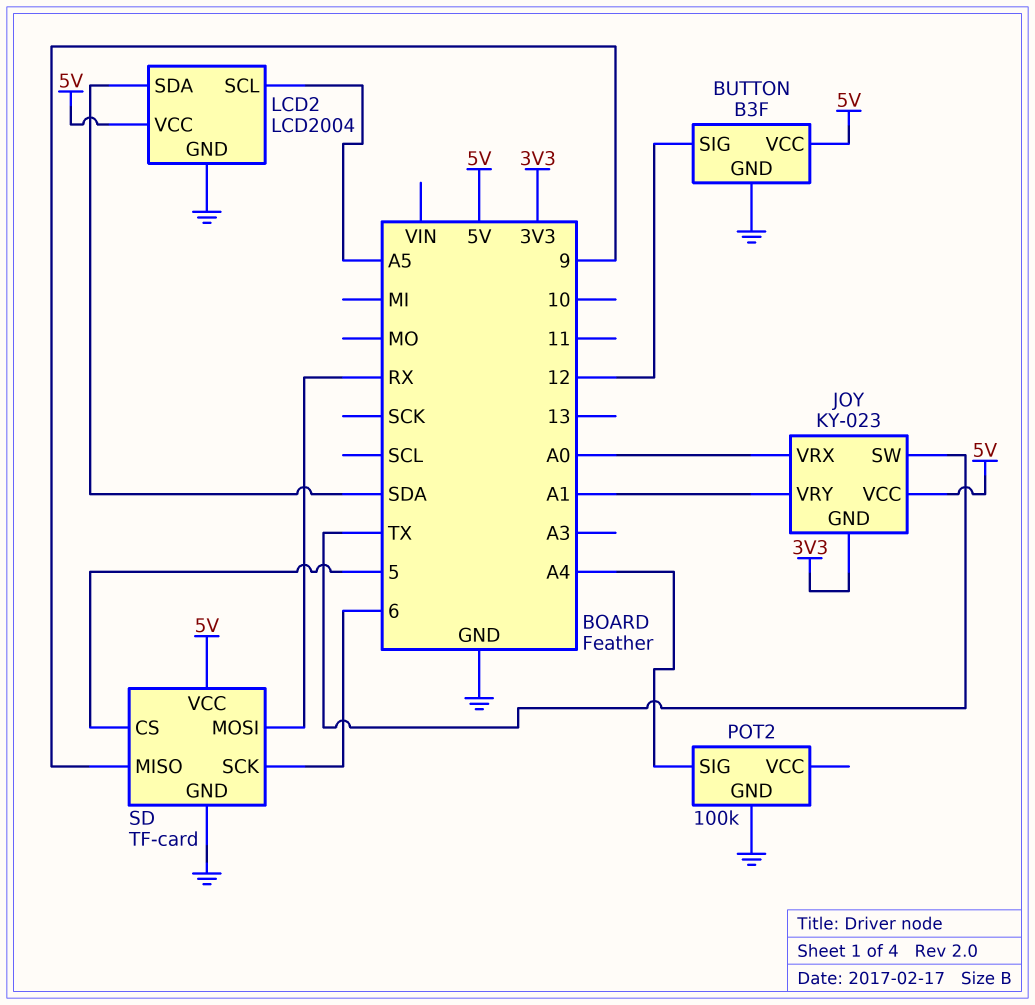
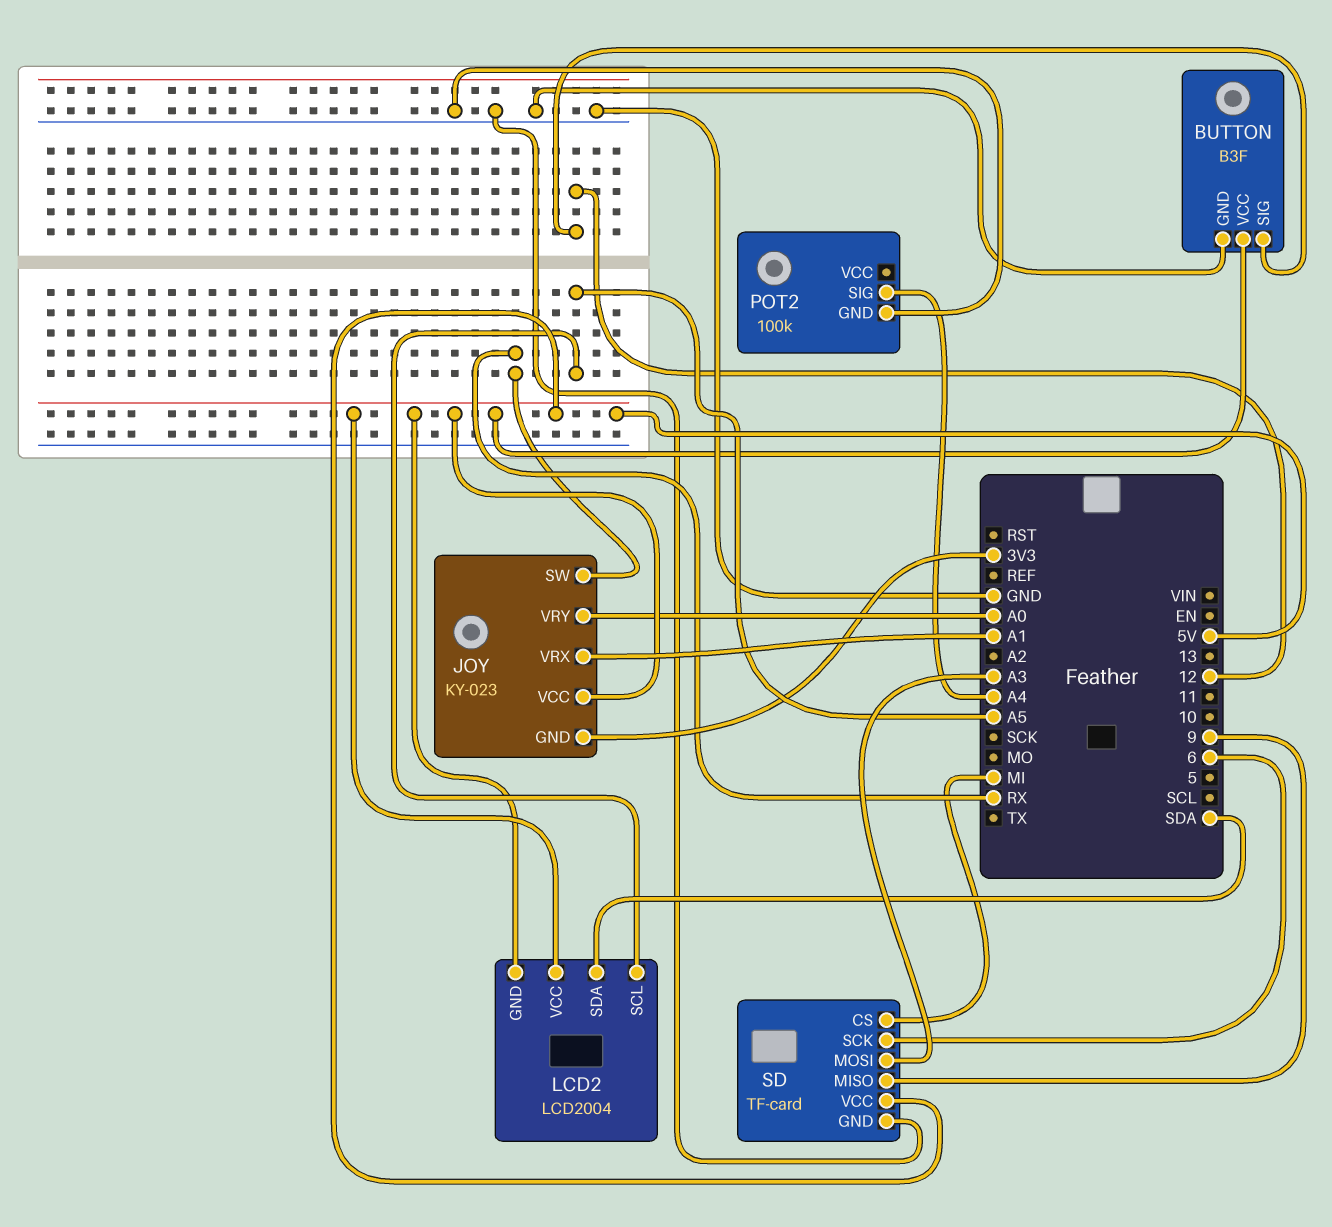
JOY pin SW: TX -> RX
JOY pin VRX: A0 -> A1
JOY pin VRY: A1 -> A0
LCD2 pin GND: GND -> 5V
SD pin CS: 5 -> MI
SD pin MOSI: RX -> A3

